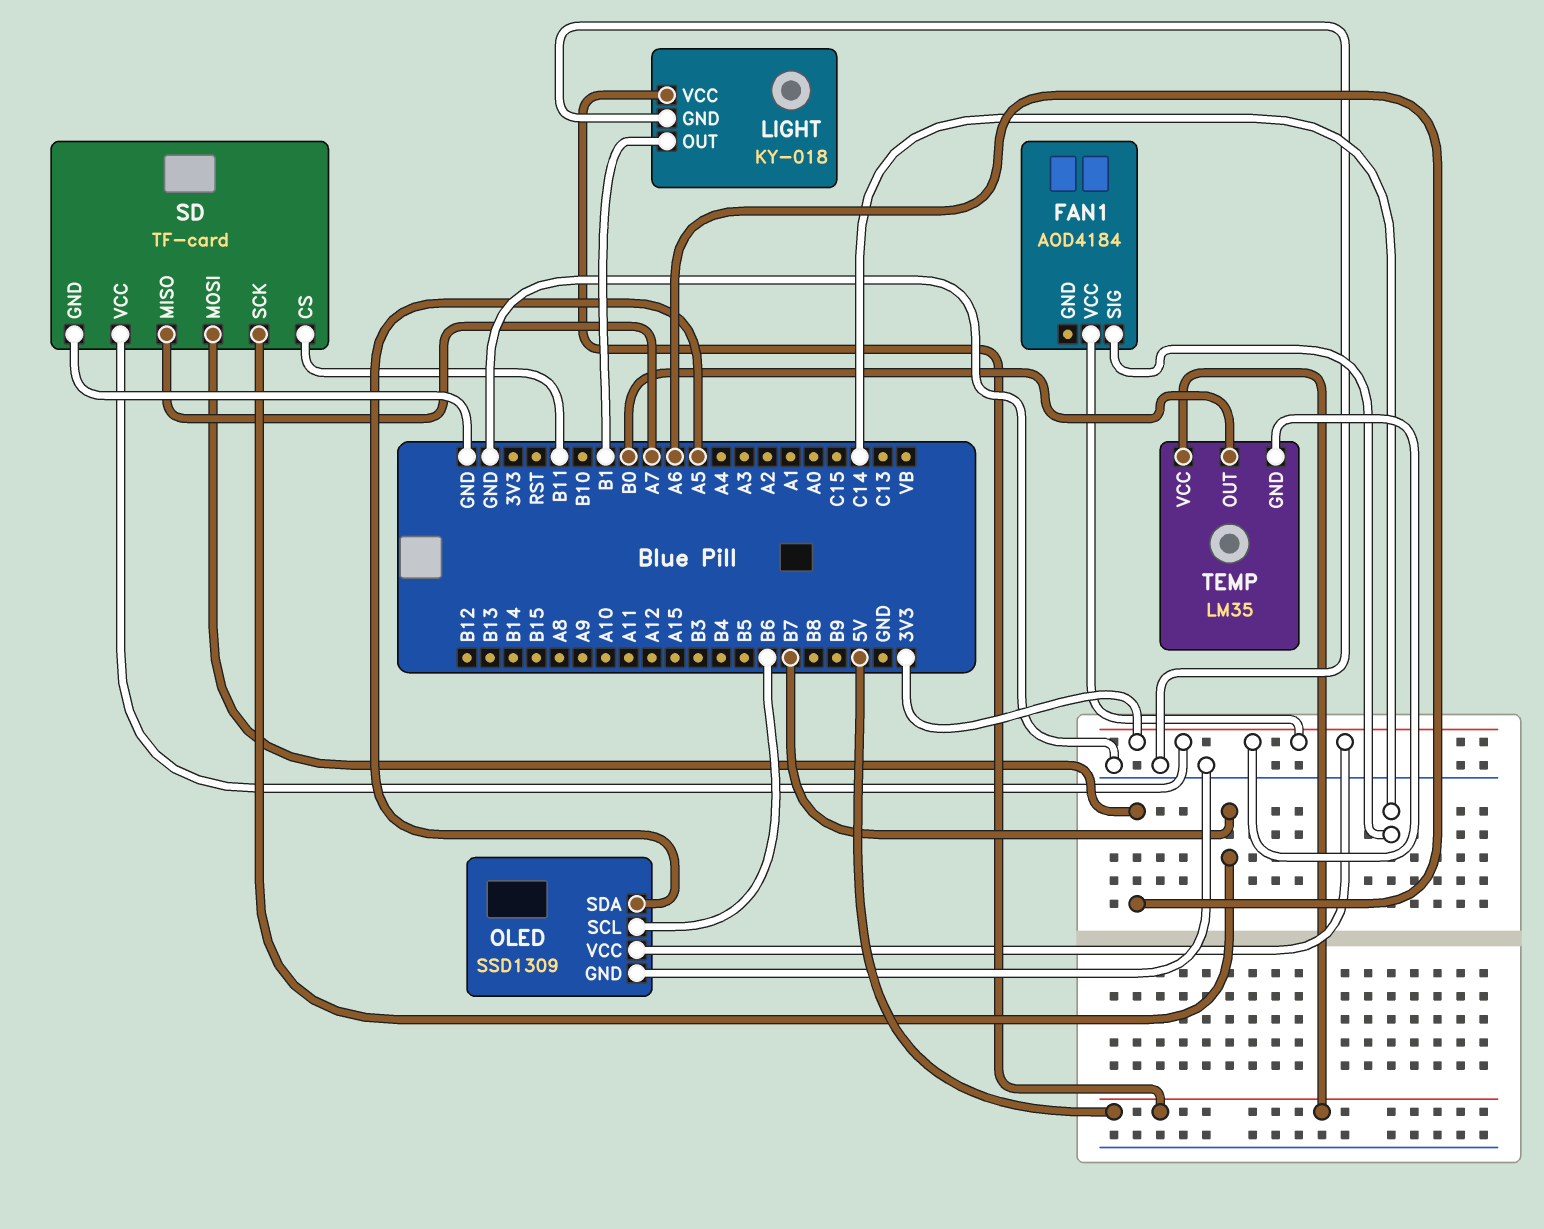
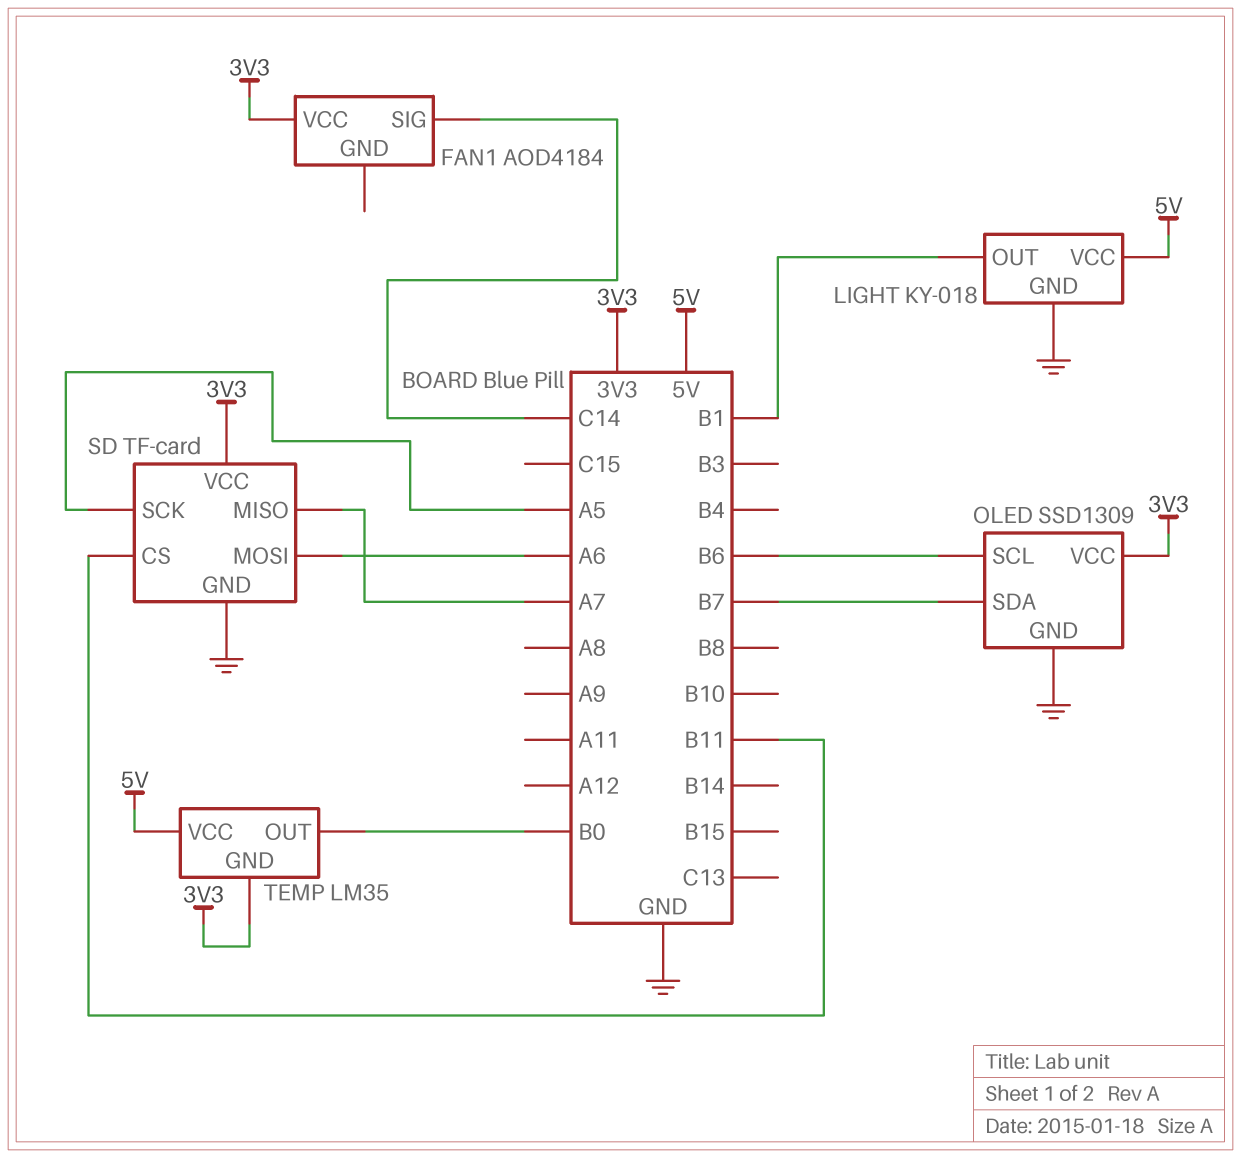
OLED pin SDA: A5 -> B7
SD pin SCK: B7 -> A5

